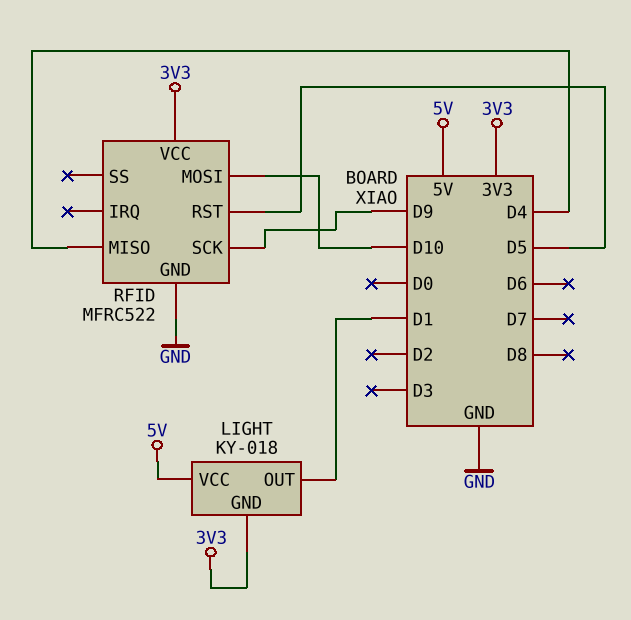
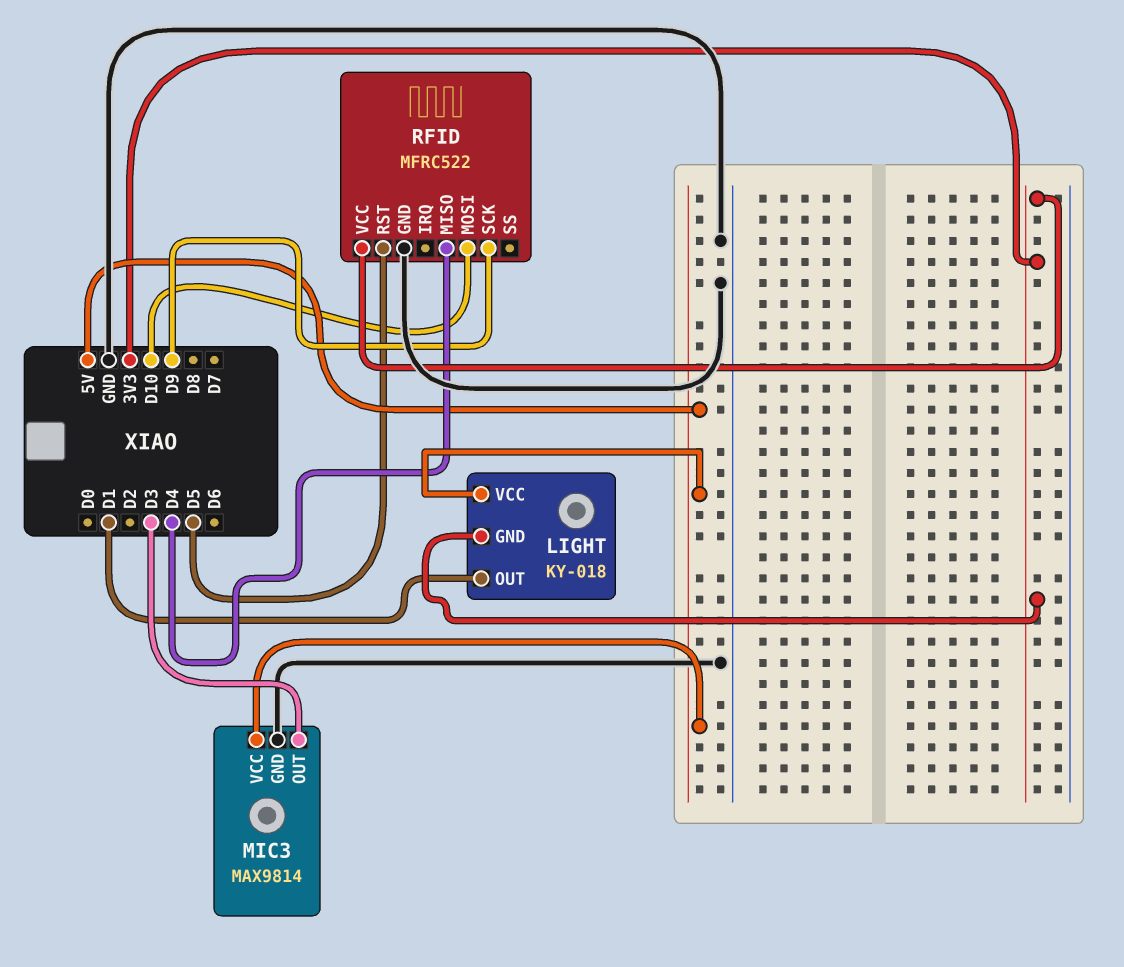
MIC3: none -> MAX9814
MIC3 pin GND: none -> GND
MIC3 pin OUT: none -> D3
MIC3 pin VCC: none -> 5V

